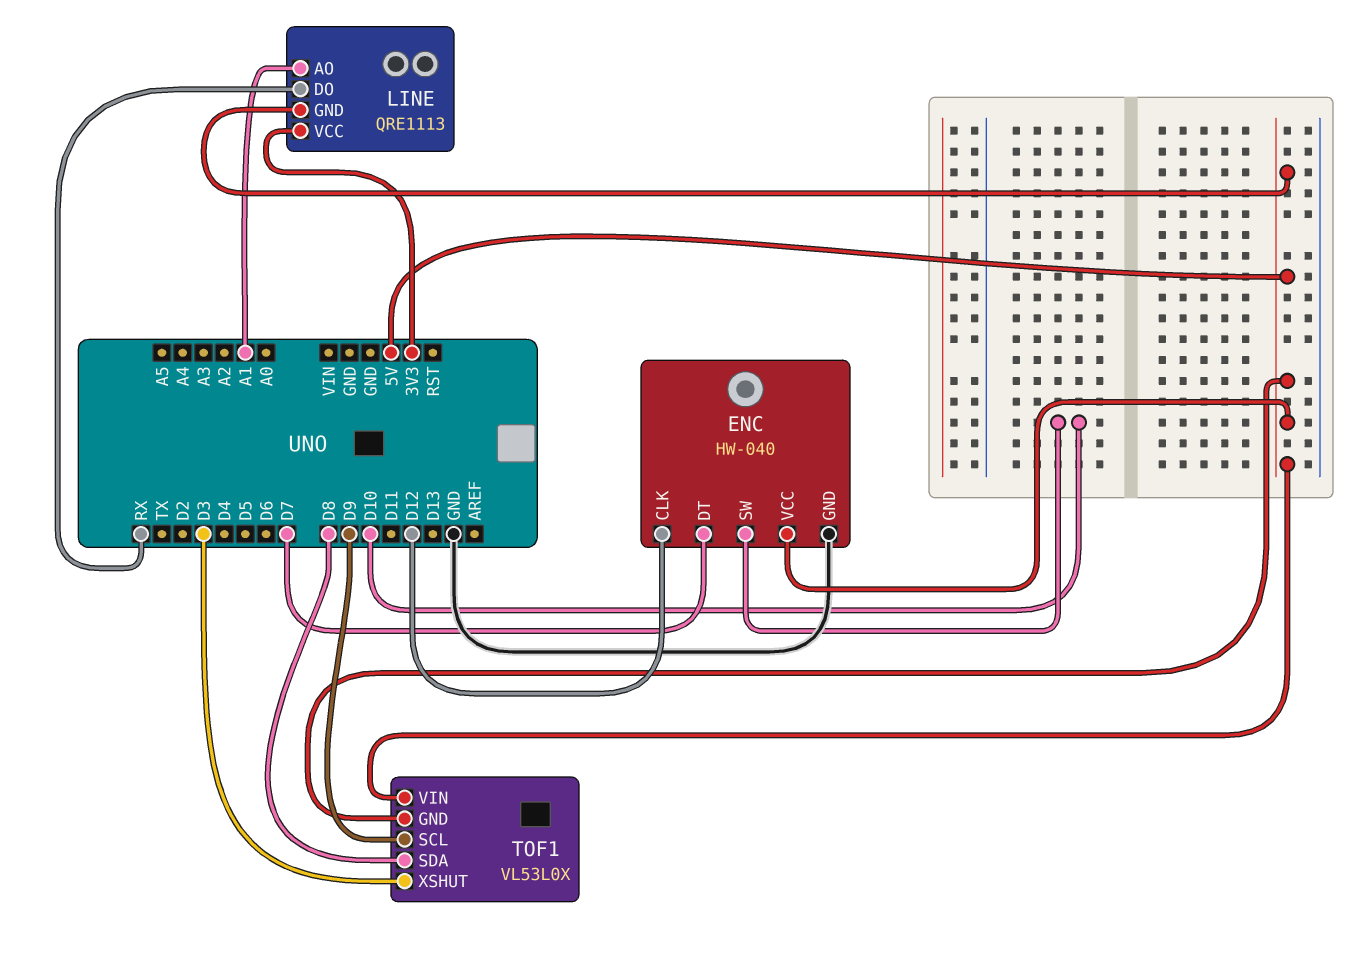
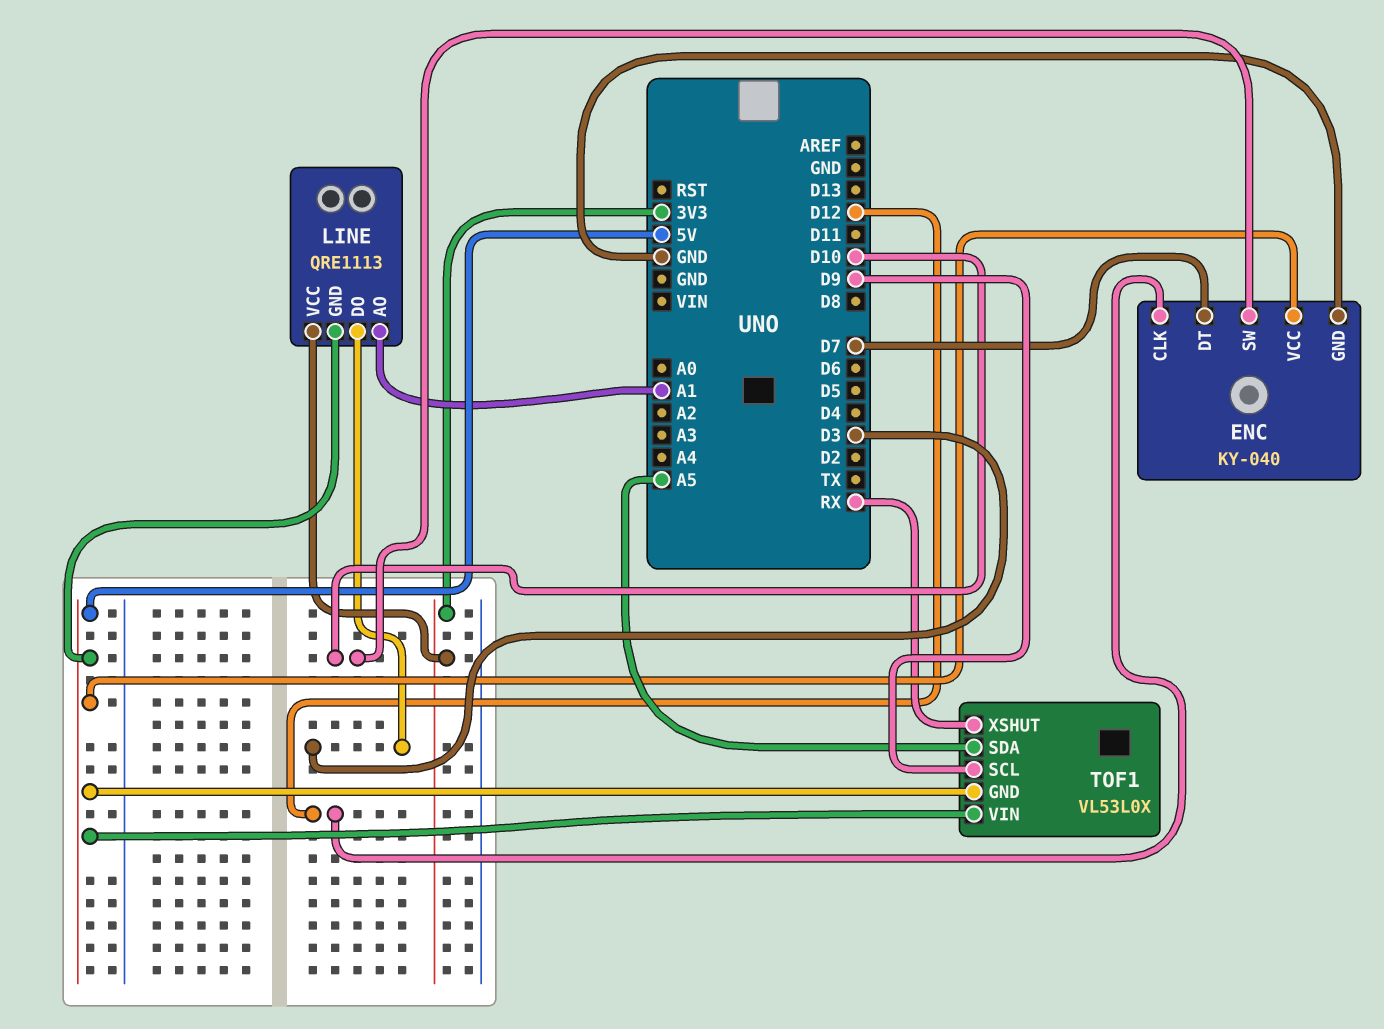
ENC: HW-040 -> KY-040
LINE pin DO: RX -> D3
TOF1 pin SDA: D8 -> A5
TOF1 pin XSHUT: D3 -> RX

